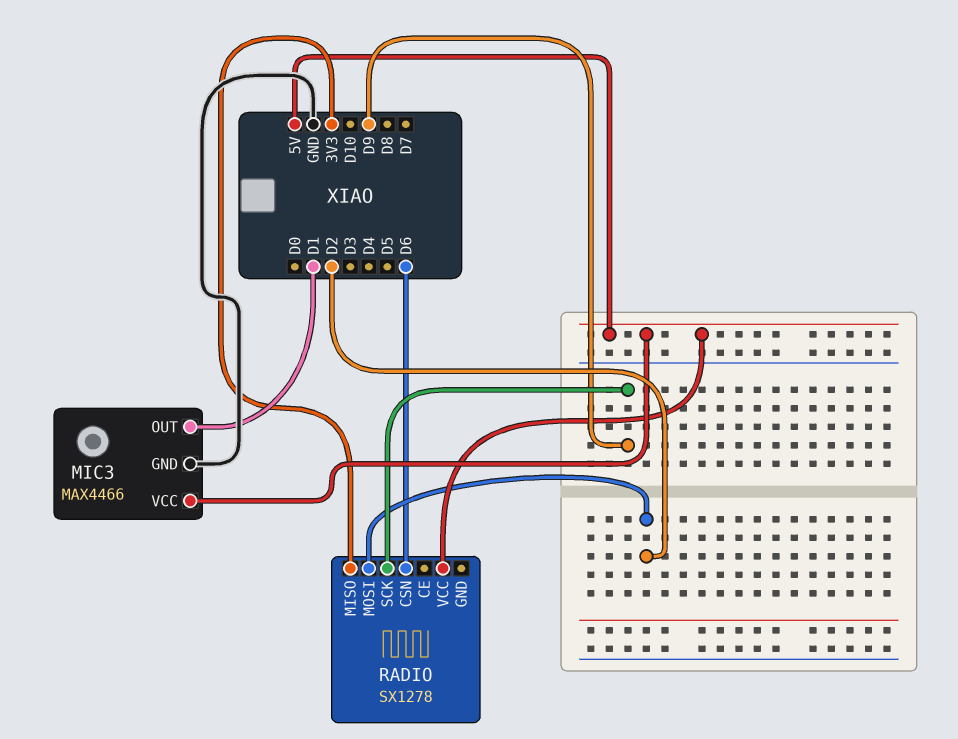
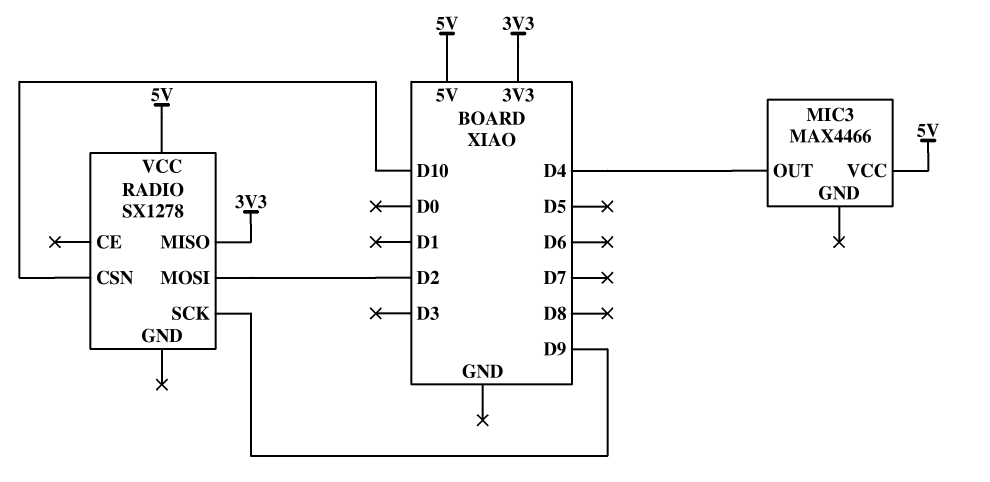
MIC3 pin GND: GND -> none
MIC3 pin OUT: D1 -> D4
RADIO pin CSN: D6 -> D10

